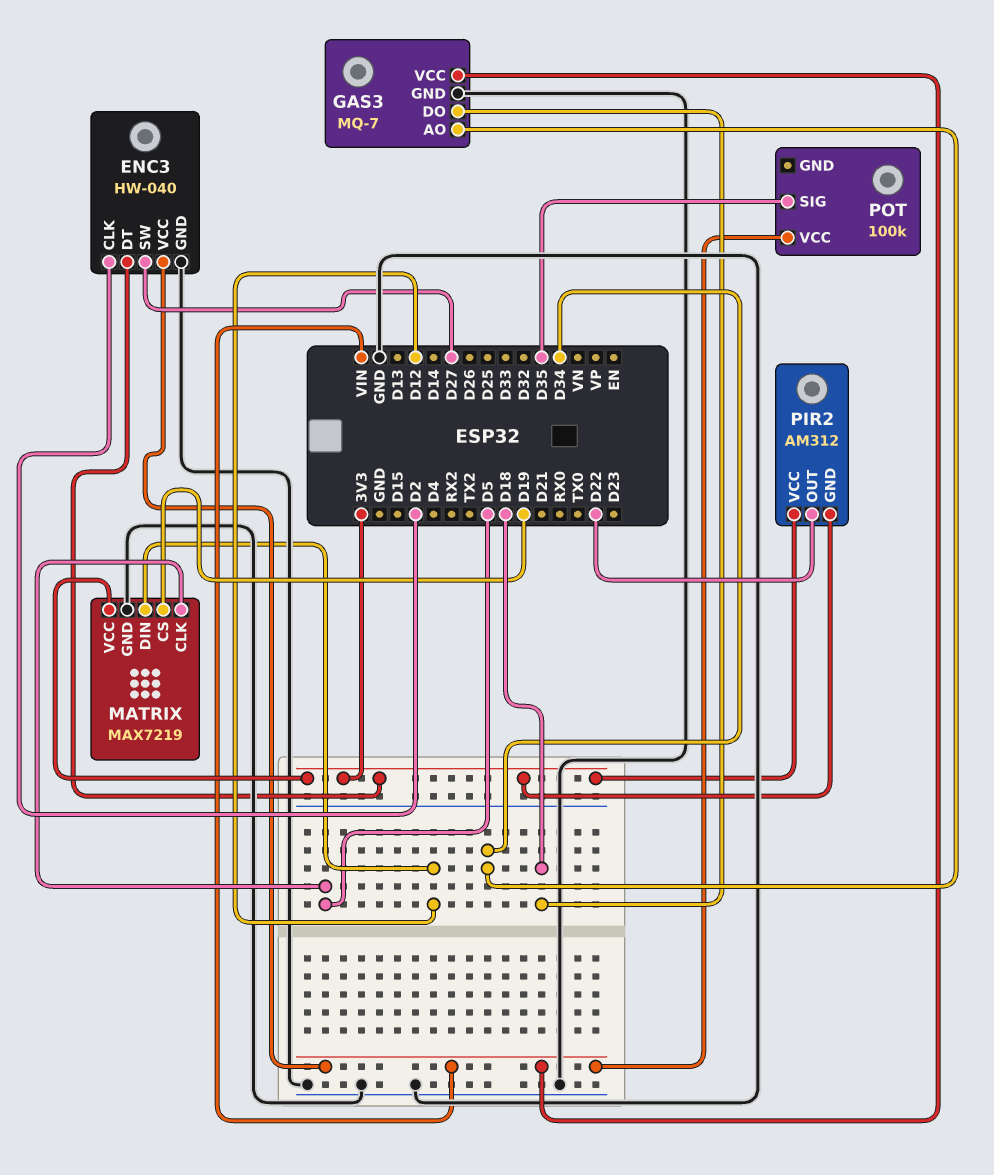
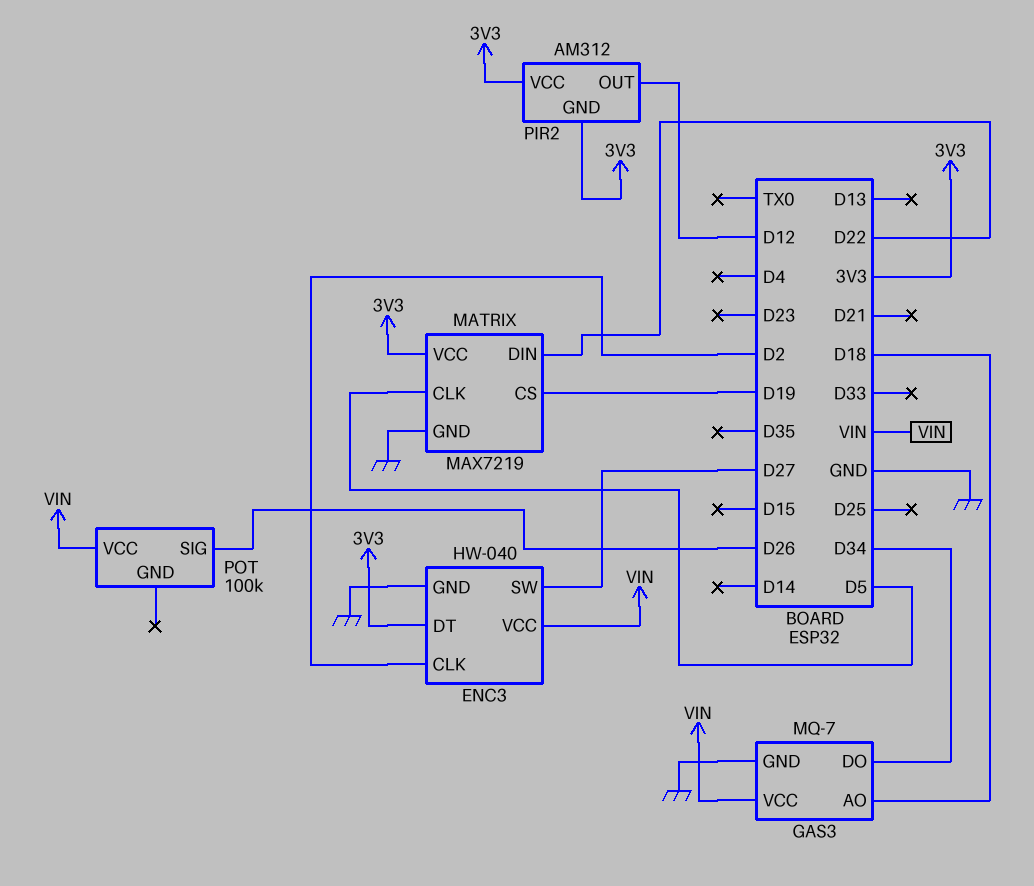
GAS3 pin AO: D34 -> D18
GAS3 pin DO: D18 -> D34
MATRIX pin DIN: D12 -> D22
PIR2 pin OUT: D22 -> D12
POT pin SIG: D35 -> D26

